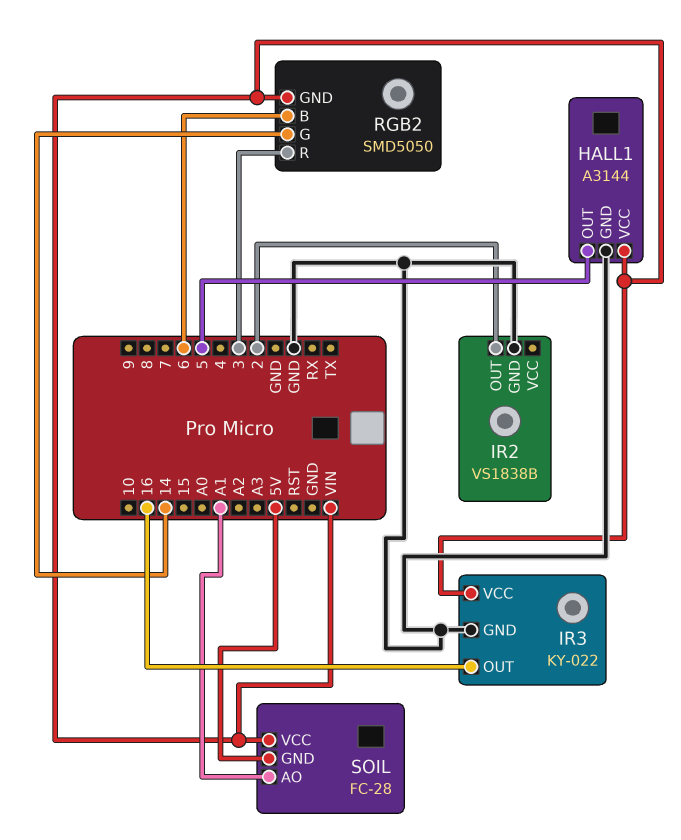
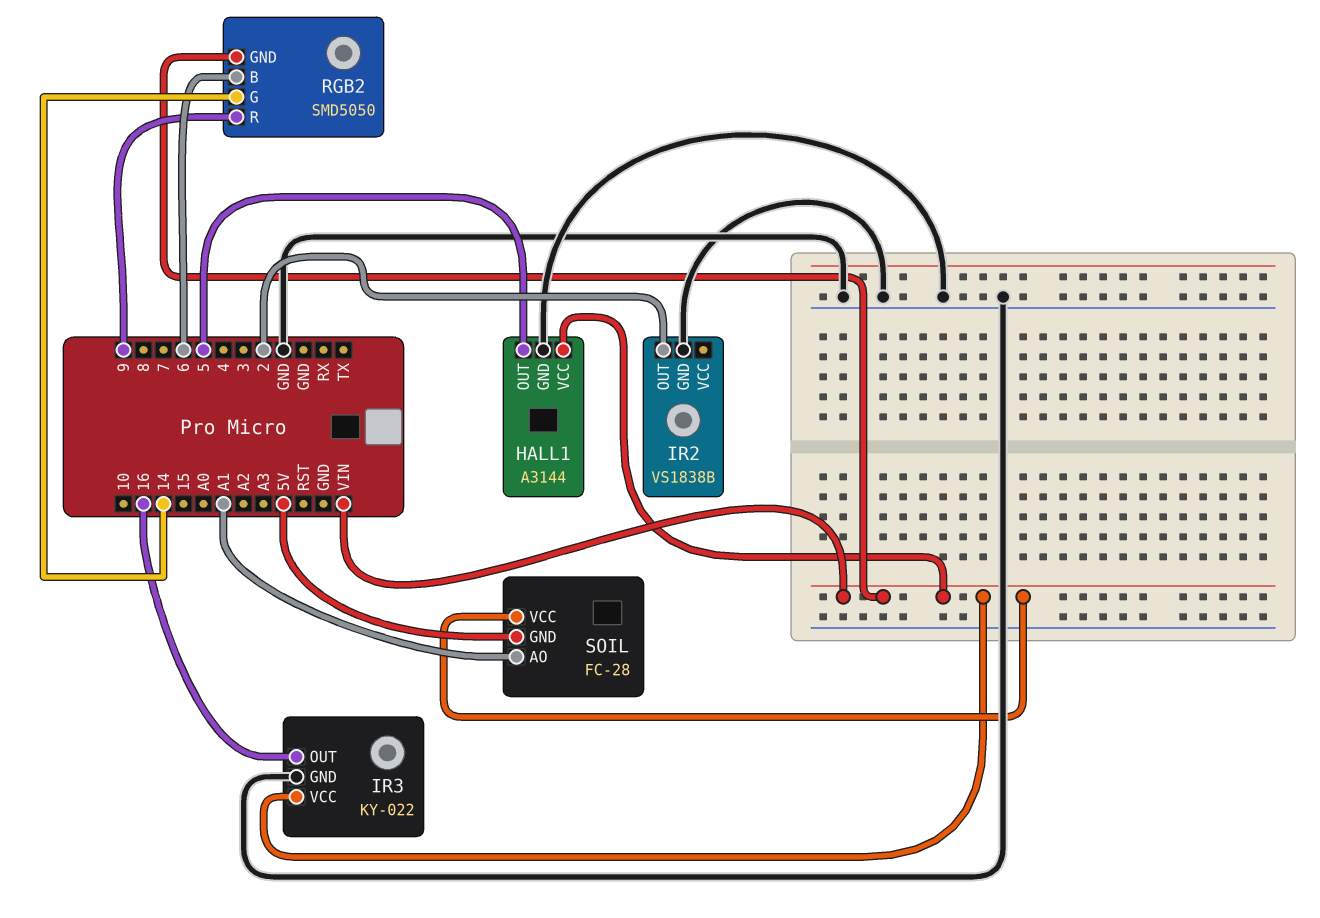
RGB2 pin R: 3 -> 9

